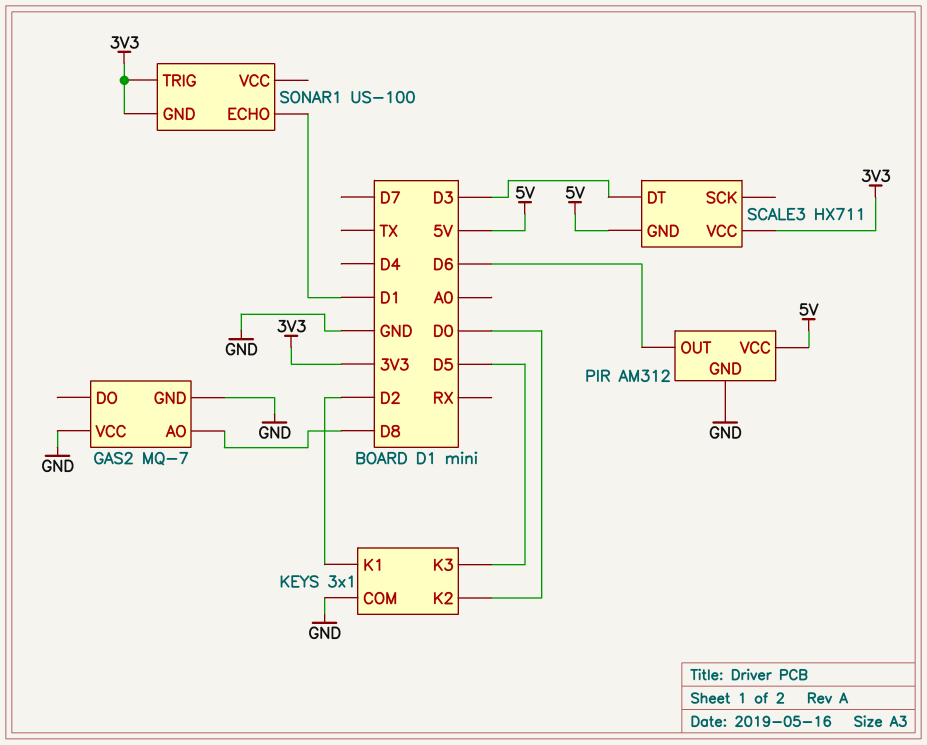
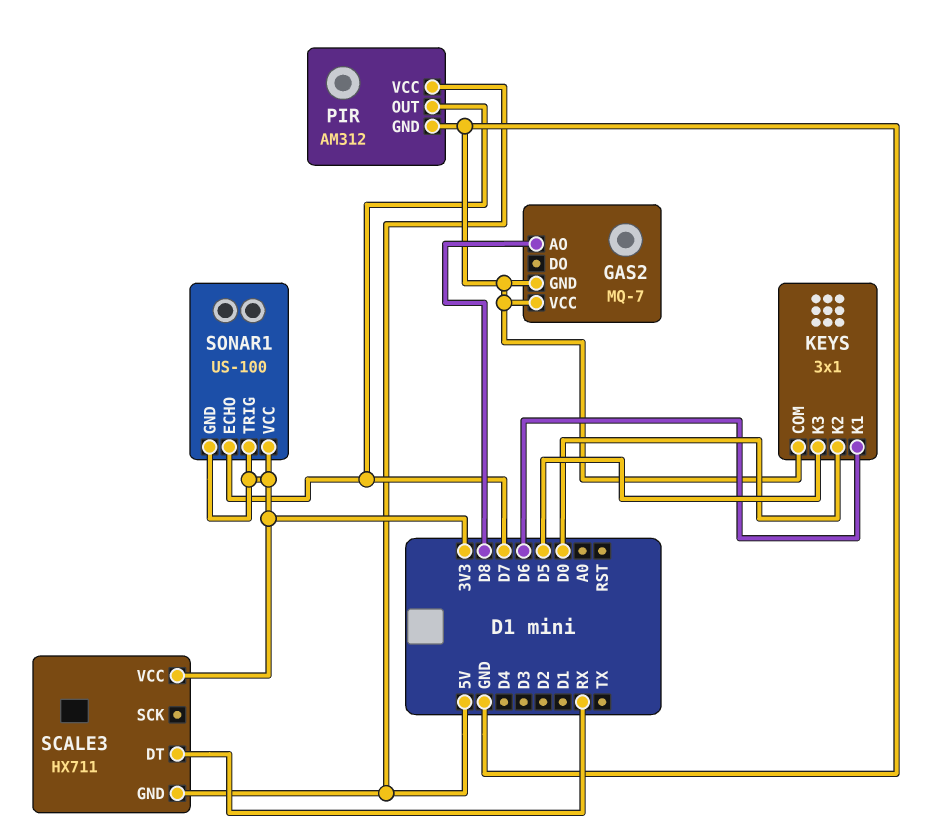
KEYS pin K1: D2 -> D6
PIR pin OUT: D6 -> D7
SCALE3 pin DT: D3 -> RX
SONAR1 pin ECHO: D1 -> D7
SONAR1 pin VCC: none -> 3V3

